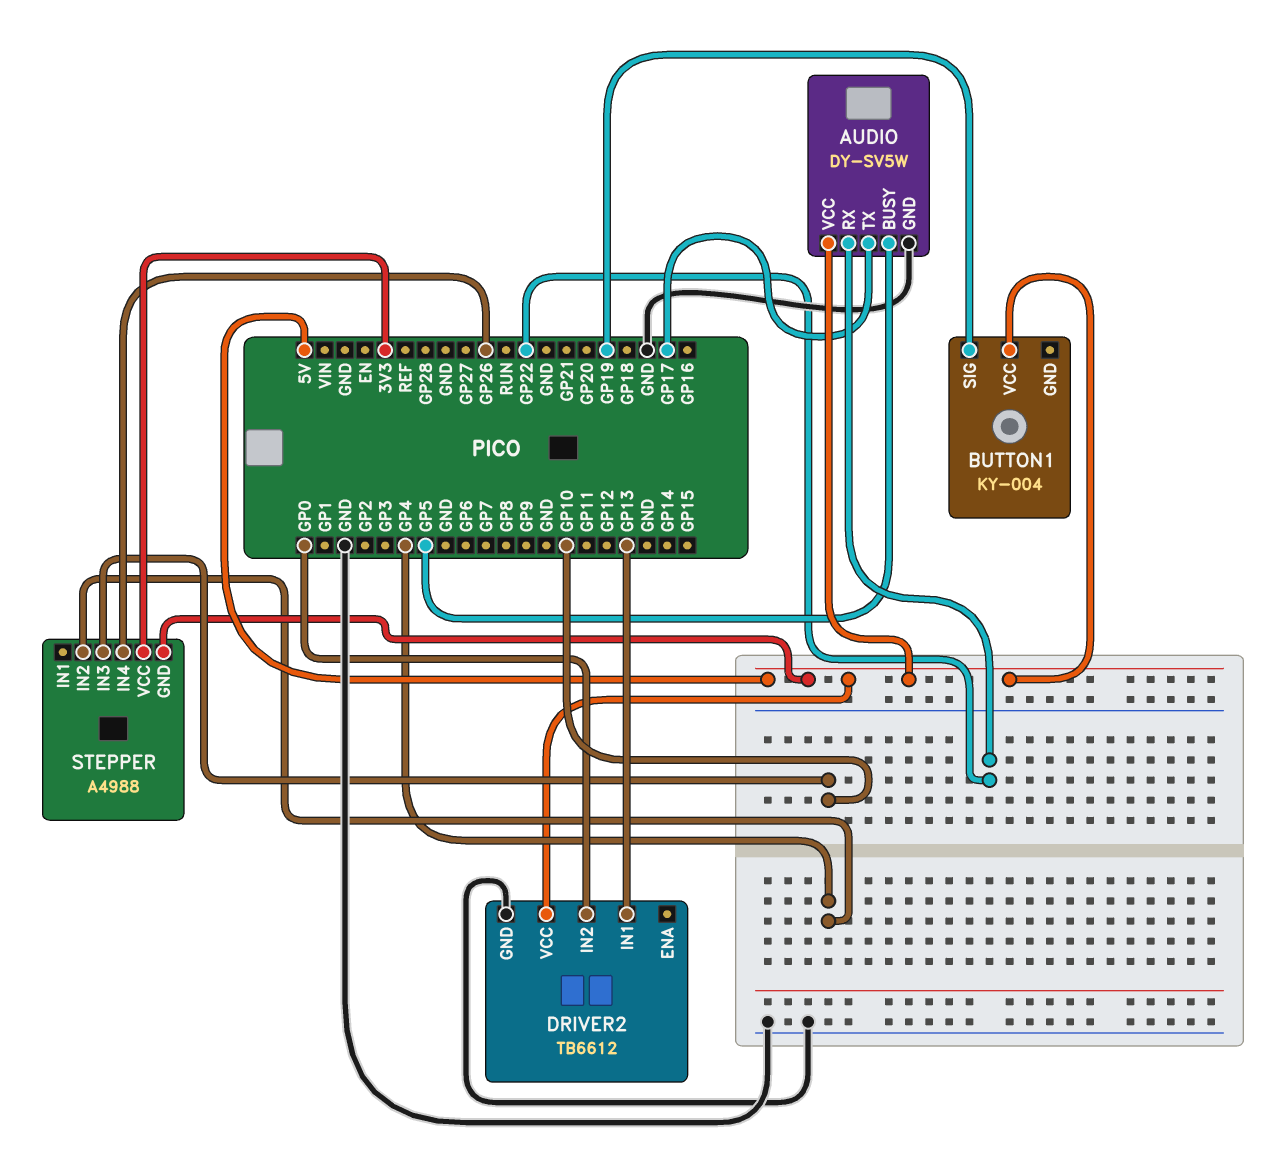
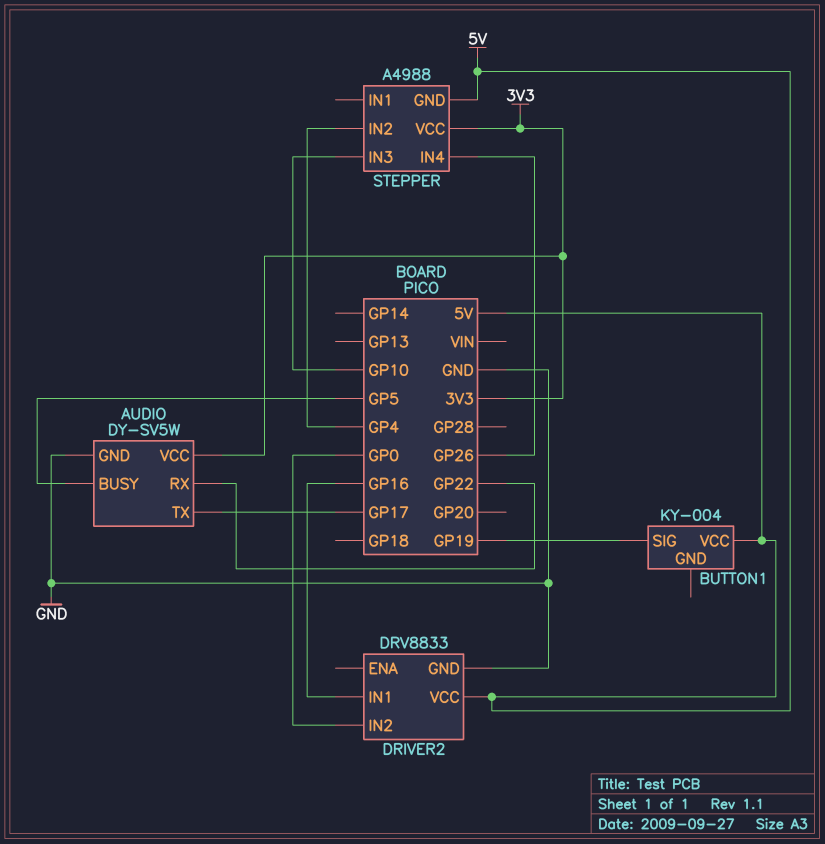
AUDIO pin VCC: 5V -> 3V3
DRIVER2: TB6612 -> DRV8833
DRIVER2 pin IN1: GP13 -> GP16

